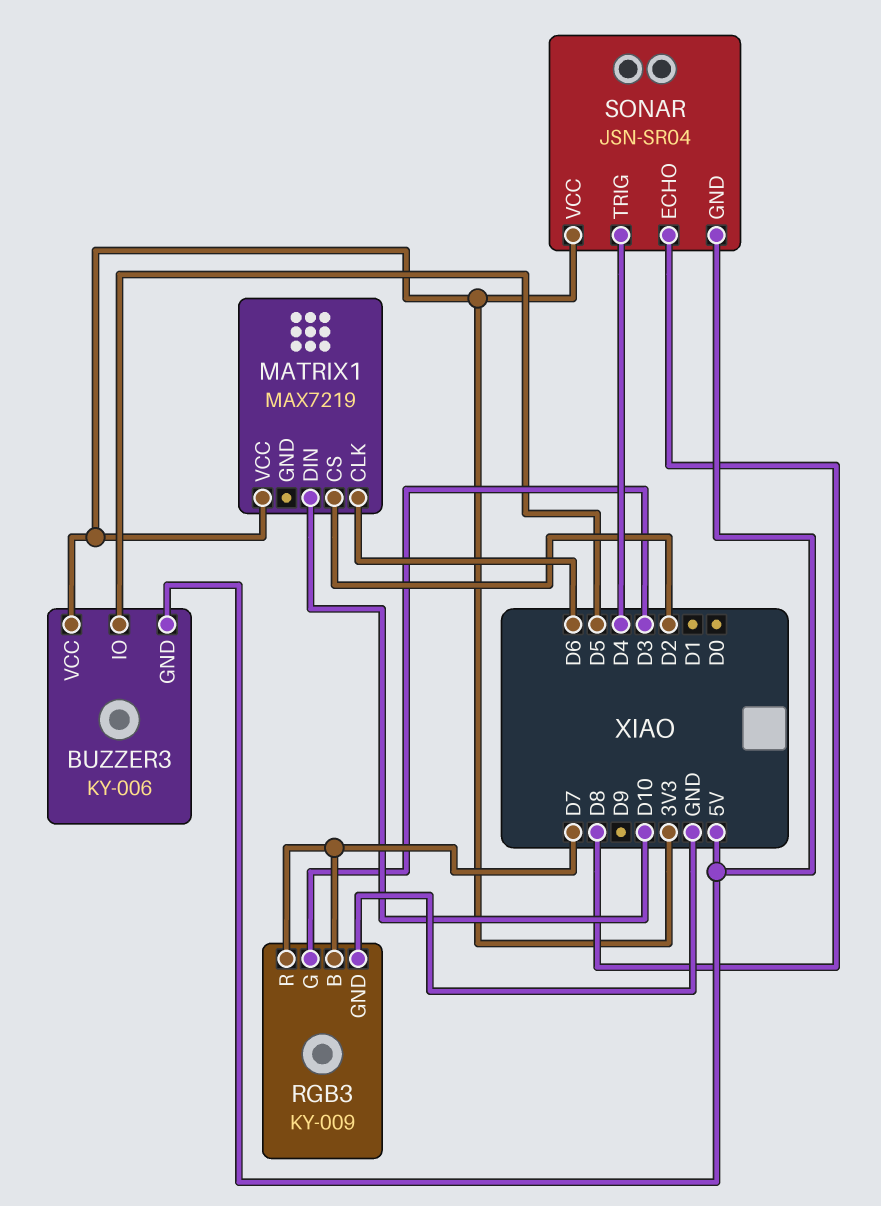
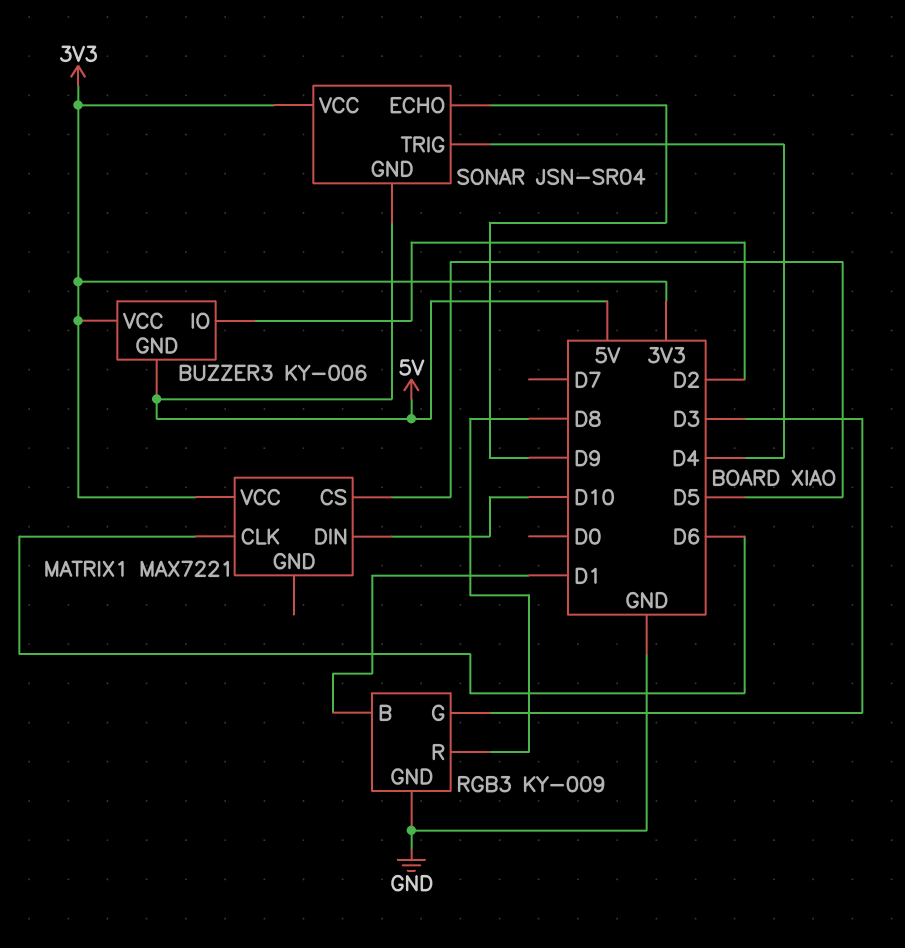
BUZZER3 pin IO: D5 -> D2
MATRIX1: MAX7219 -> MAX7221
MATRIX1 pin CS: D2 -> D5
RGB3 pin B: D7 -> D1
RGB3 pin R: D7 -> D8
SONAR pin ECHO: D8 -> D9

